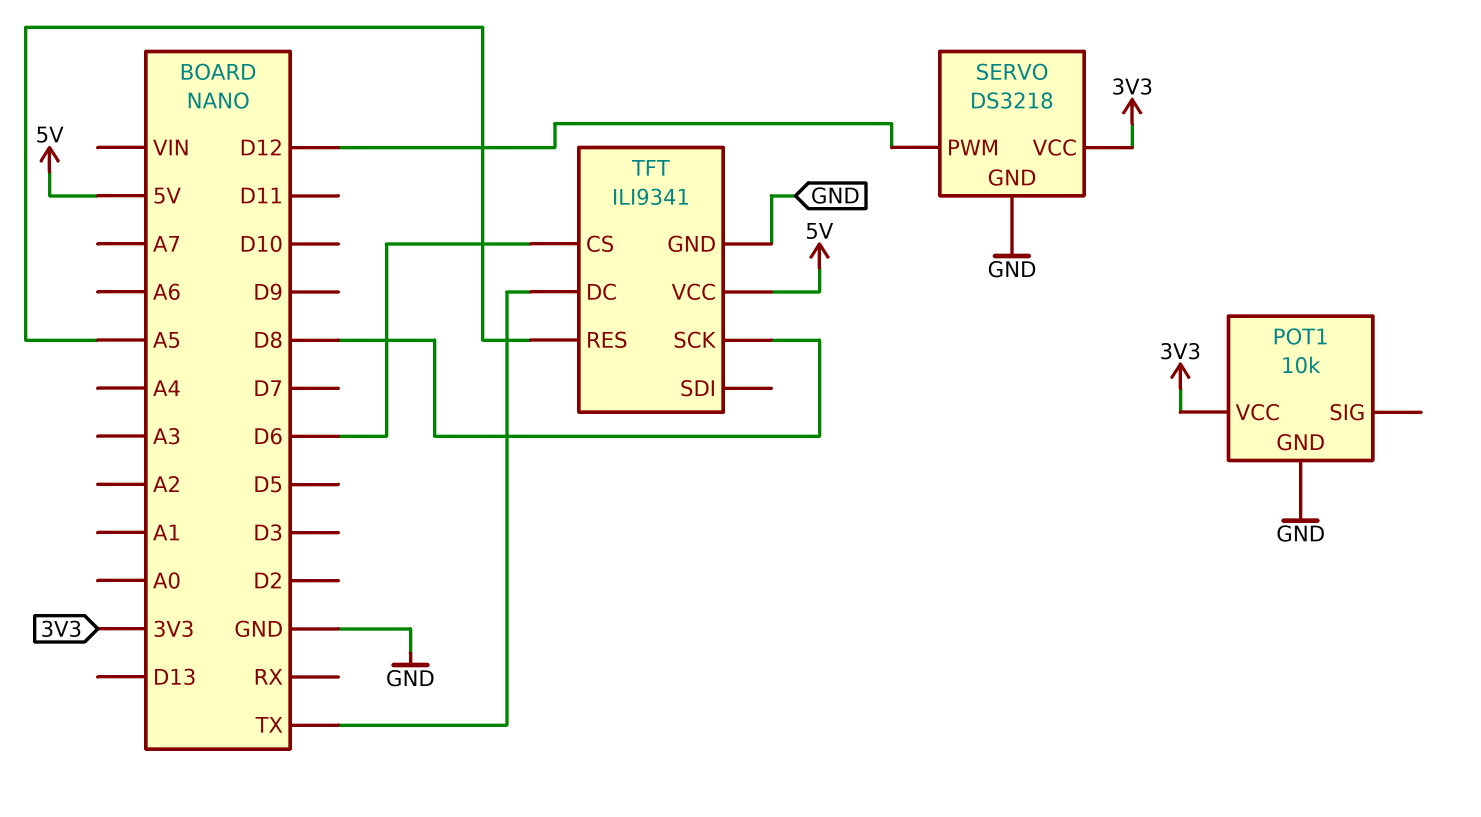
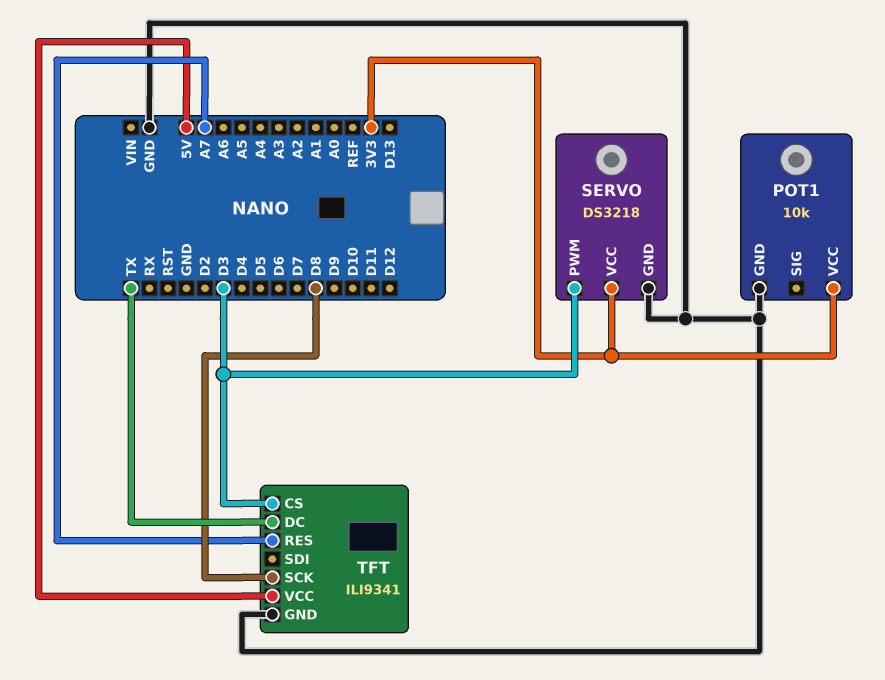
SERVO pin PWM: D12 -> D3
TFT pin CS: D6 -> D3
TFT pin RES: A5 -> A7

